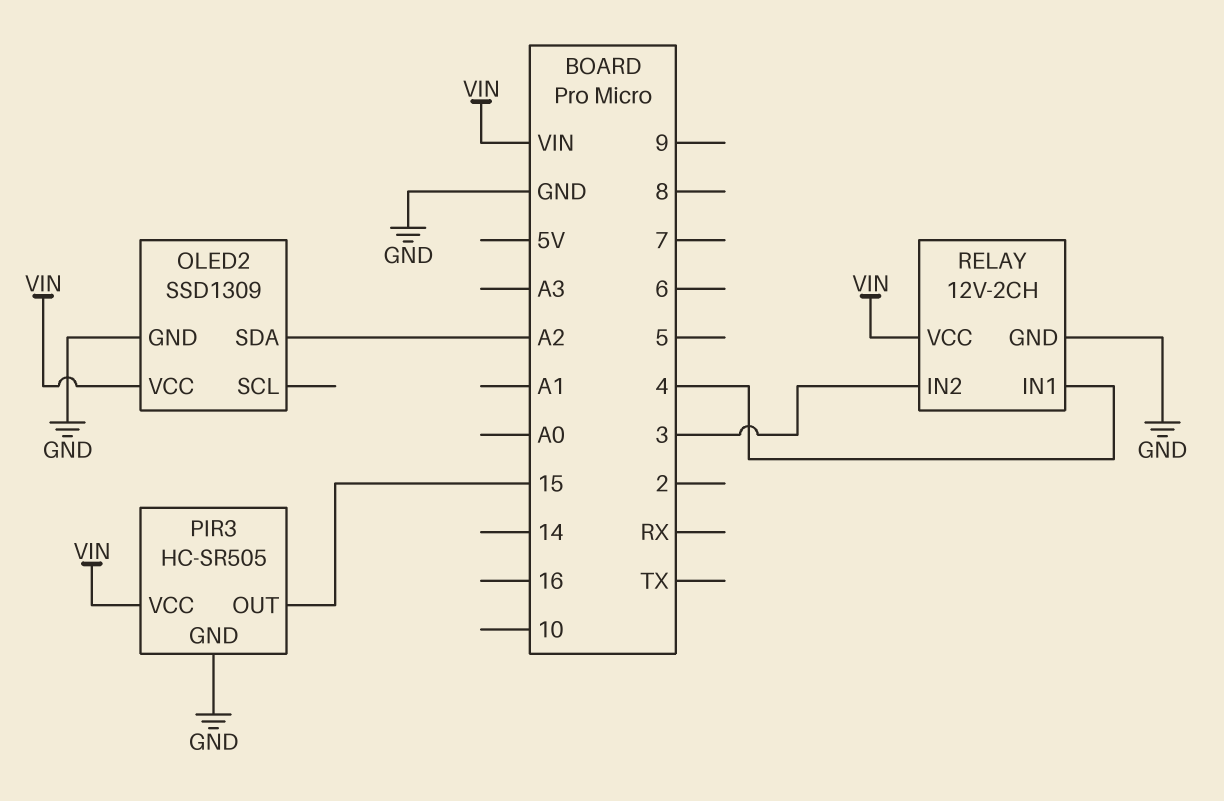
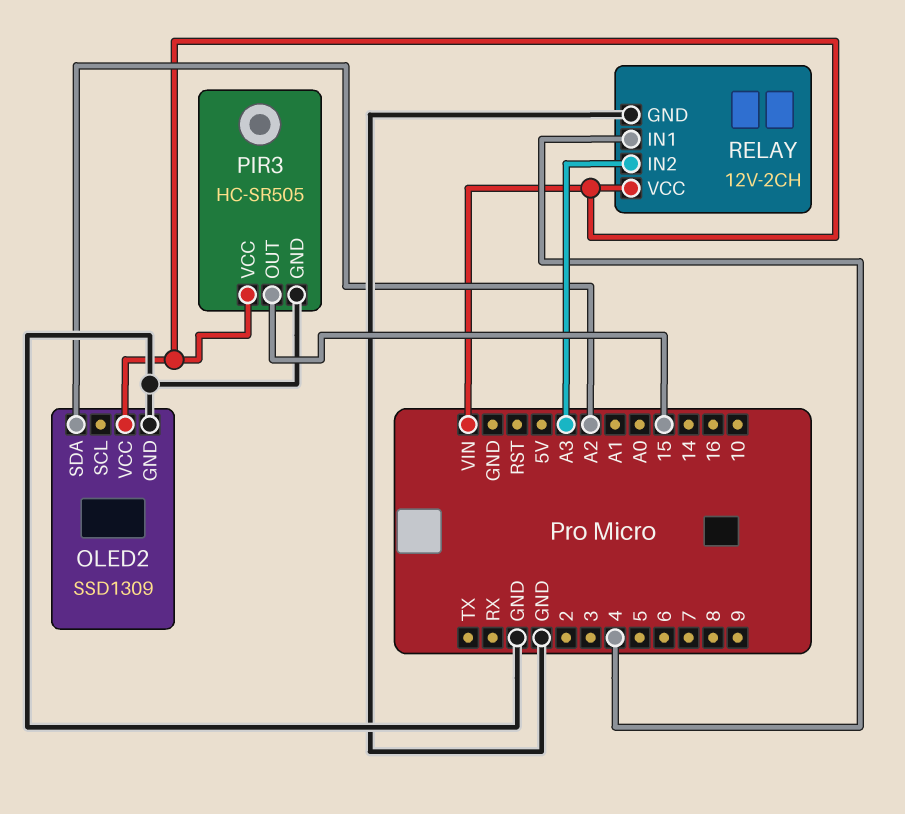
RELAY pin IN2: 3 -> A3

